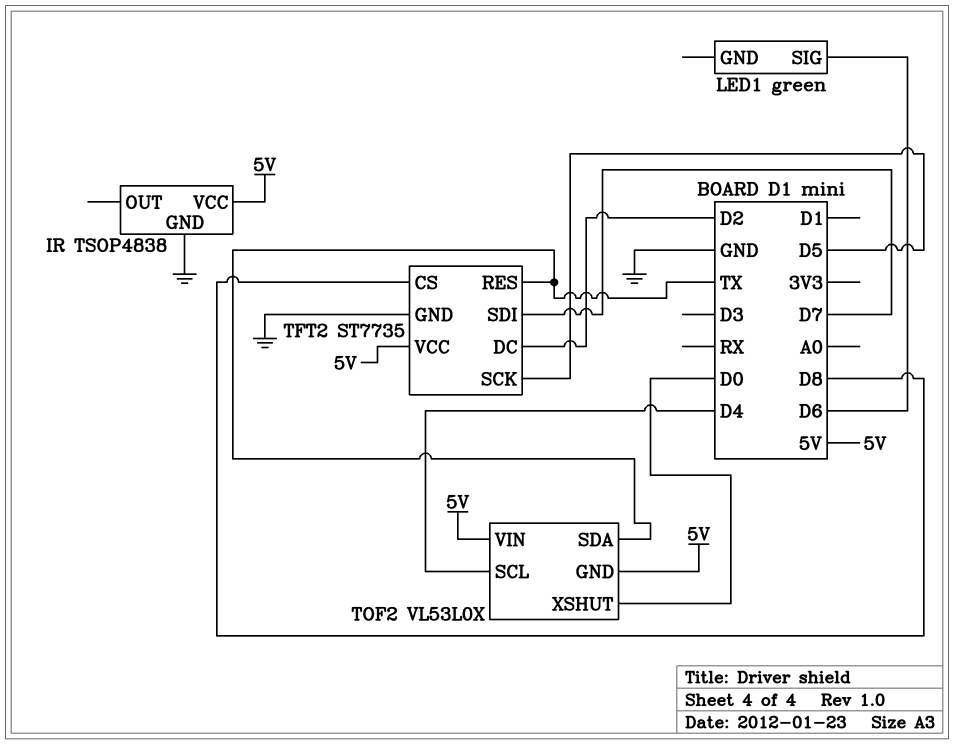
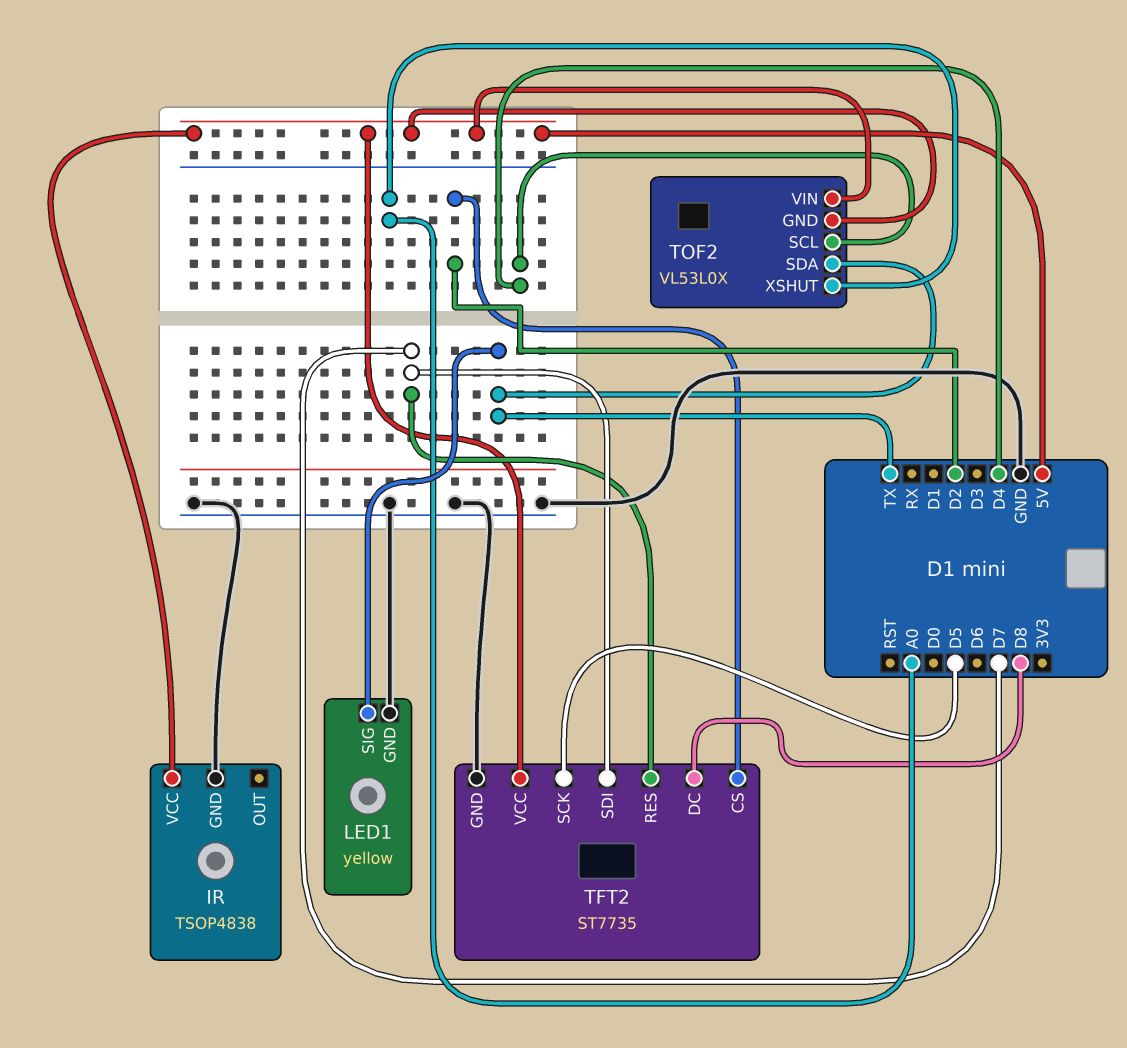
LED1: green -> yellow
LED1 pin GND: none -> GND
LED1 pin SIG: D6 -> TX
TFT2 pin CS: D8 -> D2
TFT2 pin DC: D2 -> D8
TFT2 pin RES: TX -> D7
TOF2 pin XSHUT: D0 -> A0

